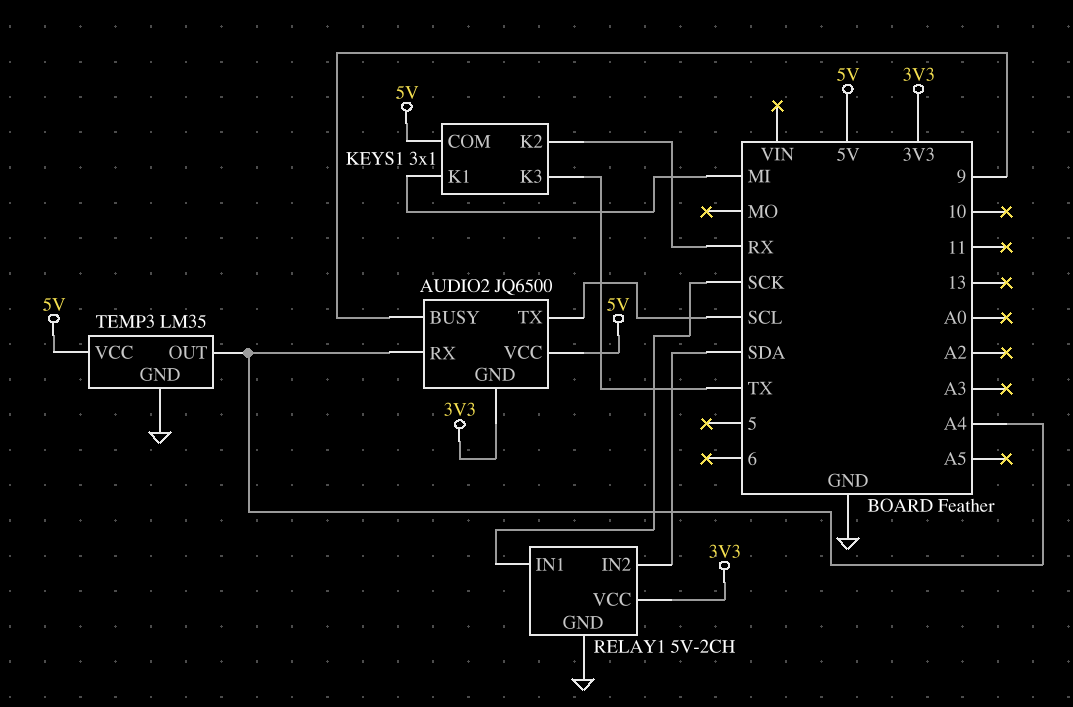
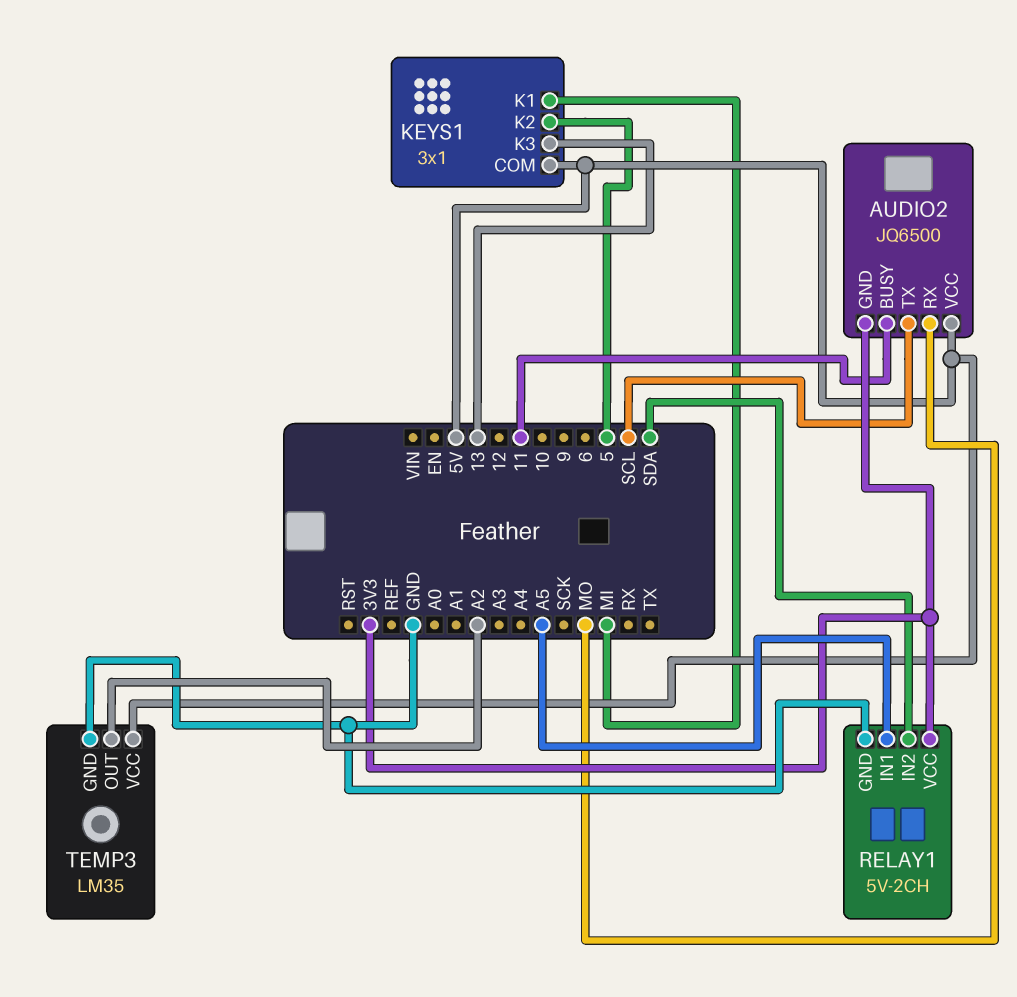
AUDIO2 pin BUSY: 9 -> 11
AUDIO2 pin RX: A4 -> MO
KEYS1 pin K2: RX -> 5
KEYS1 pin K3: TX -> 13
RELAY1 pin IN1: SCK -> A5
TEMP3 pin OUT: A4 -> A2

